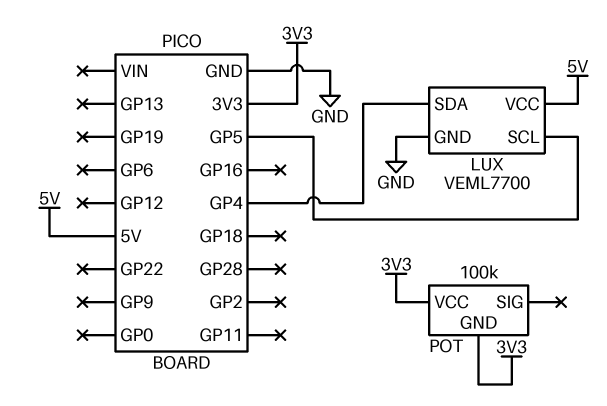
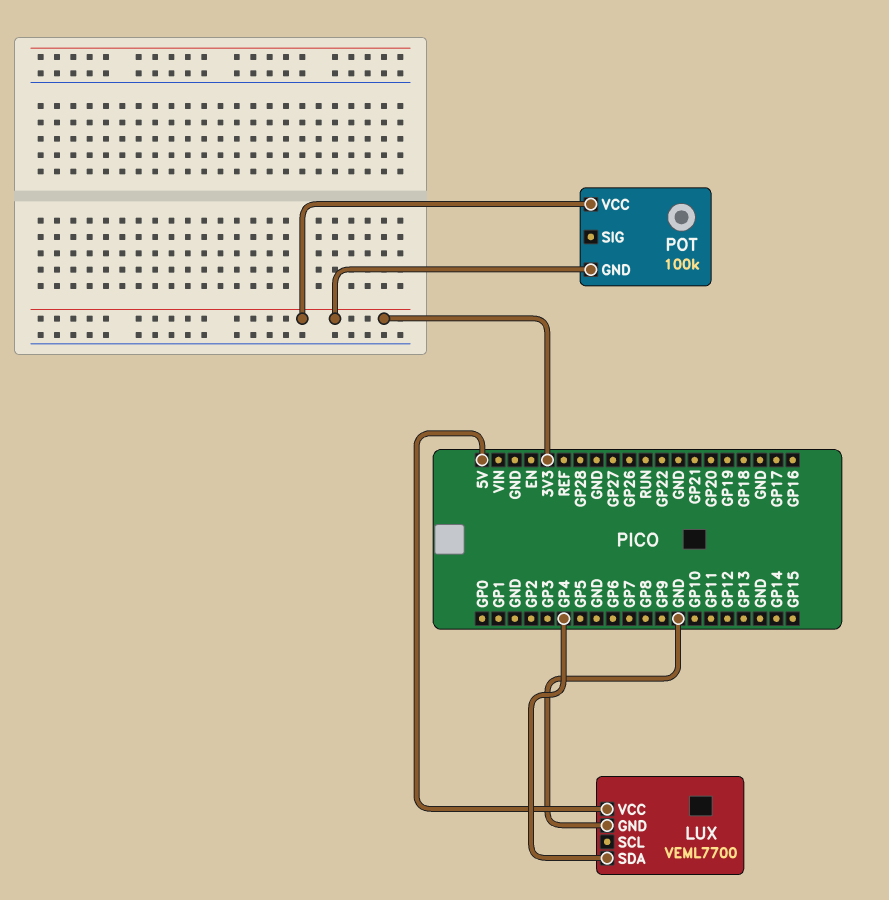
LUX pin SCL: GP5 -> none

